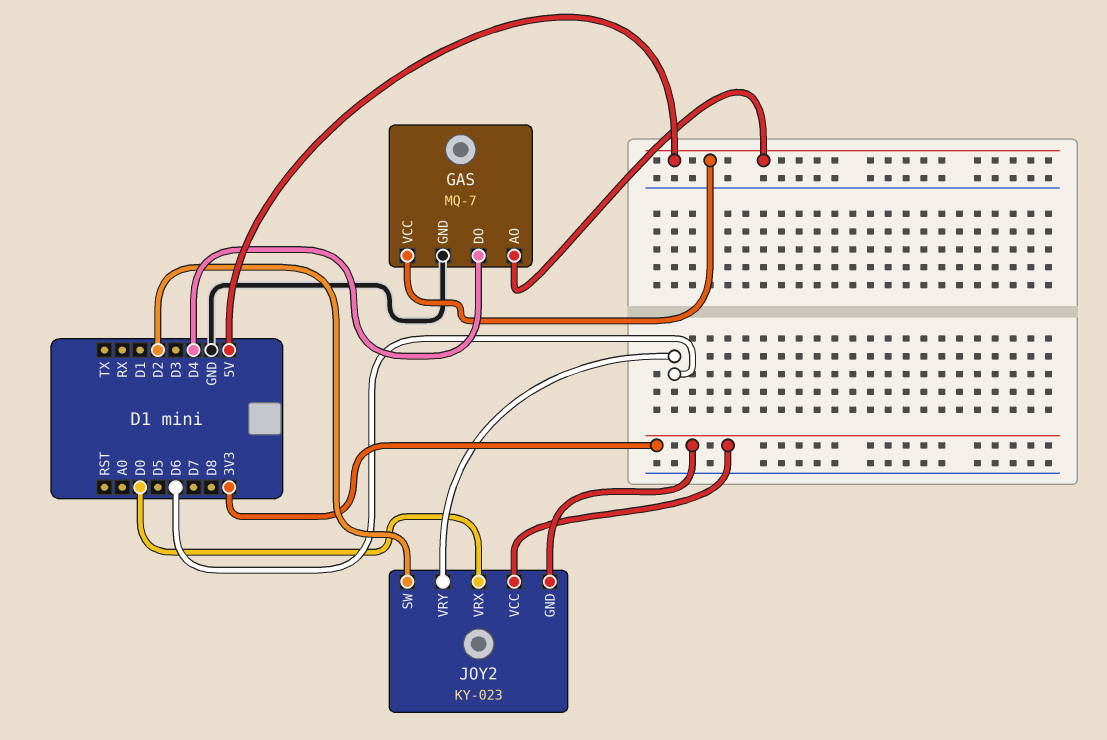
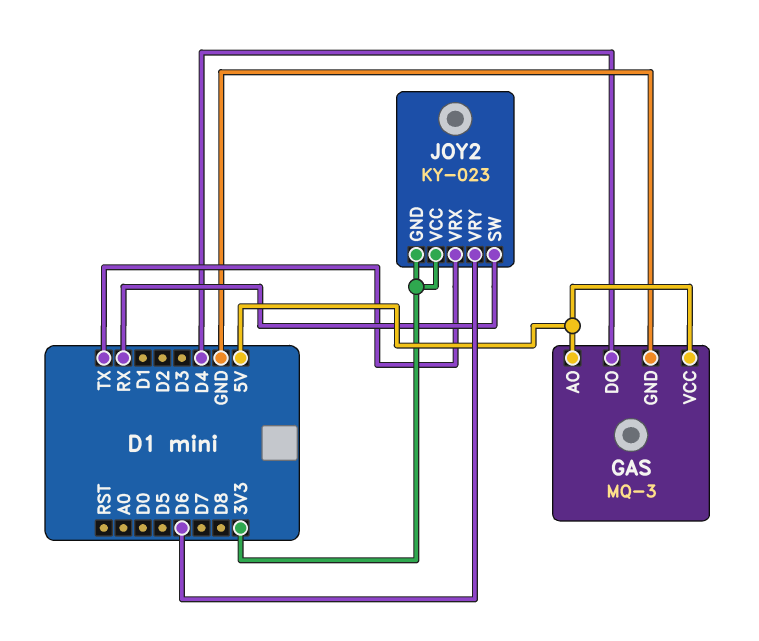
GAS: MQ-7 -> MQ-3
JOY2 pin SW: D2 -> RX
JOY2 pin VRX: D0 -> TX

